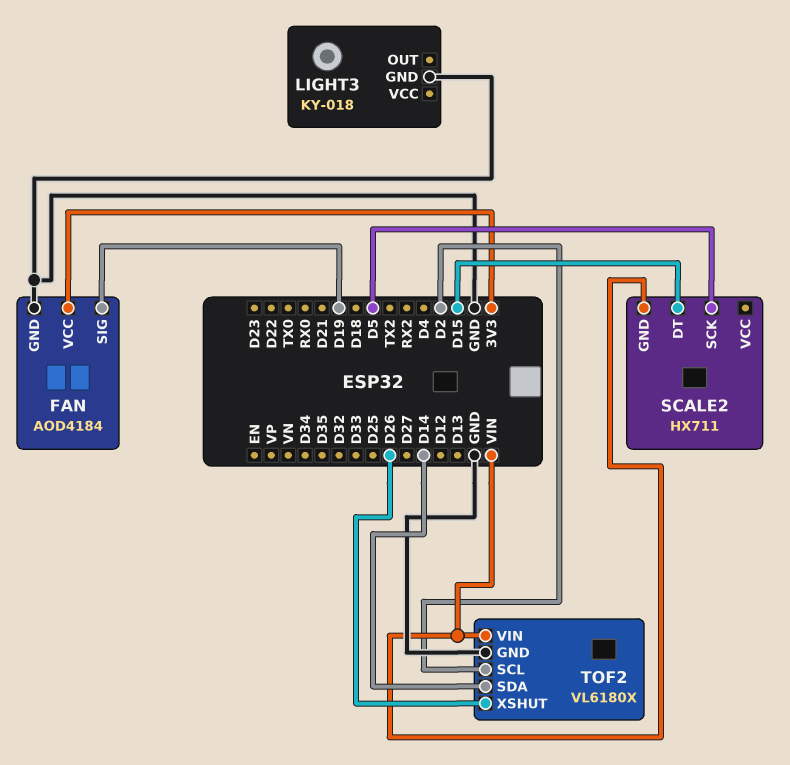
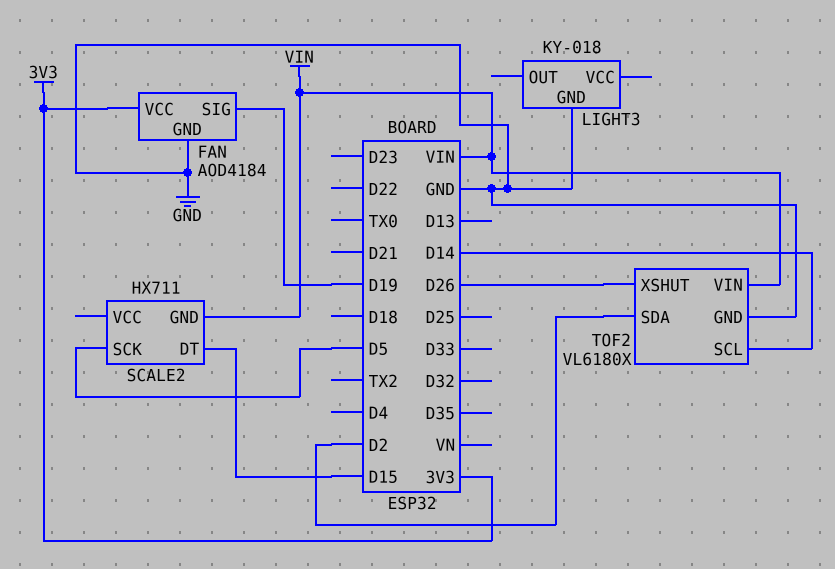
TOF2 pin SCL: D2 -> D14
TOF2 pin SDA: D14 -> D2

